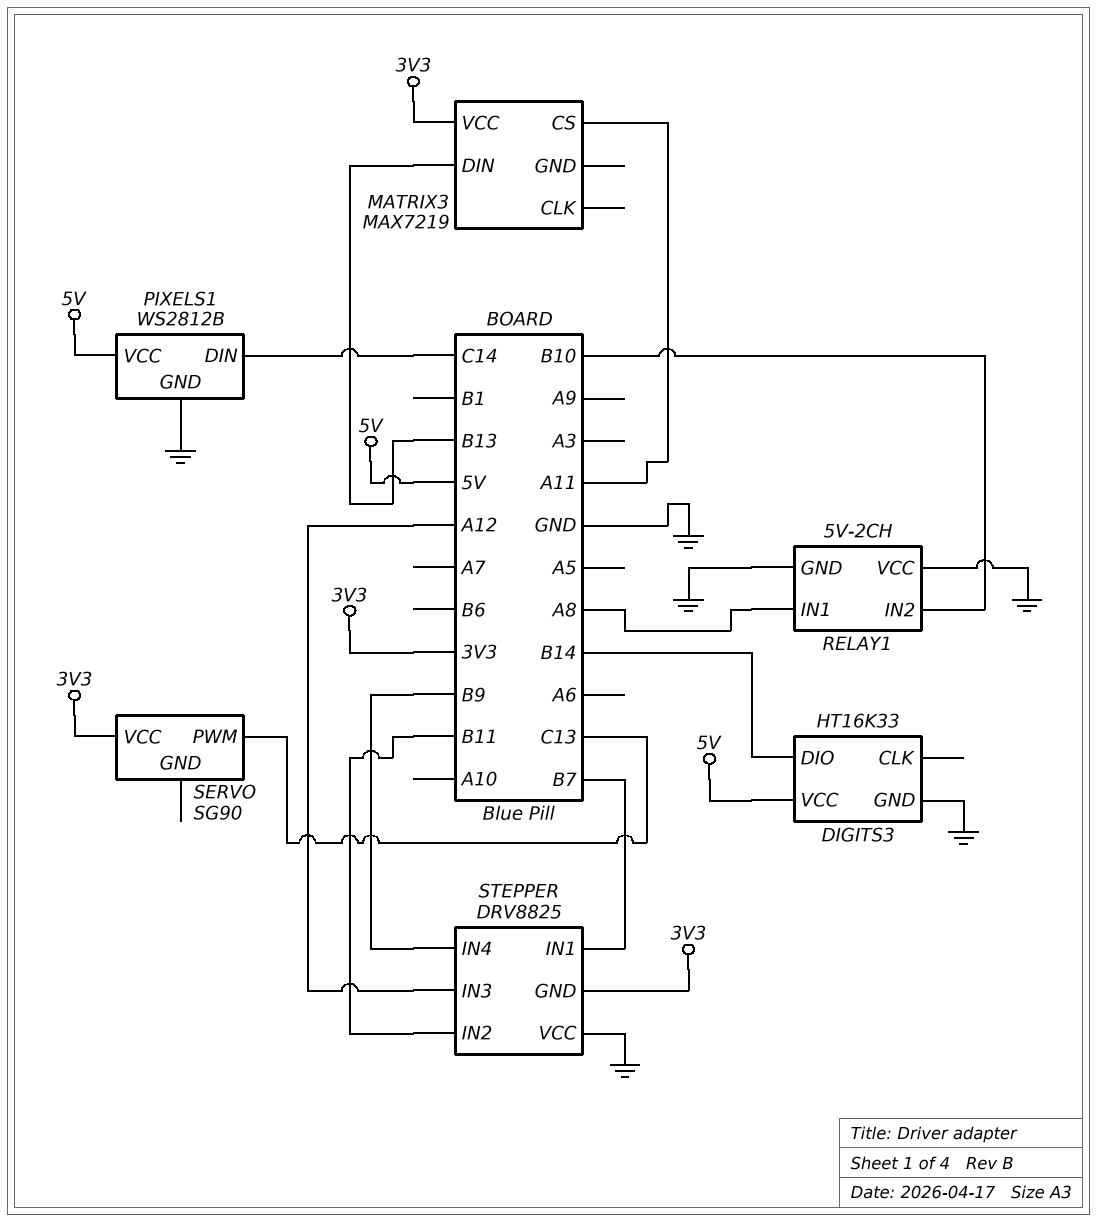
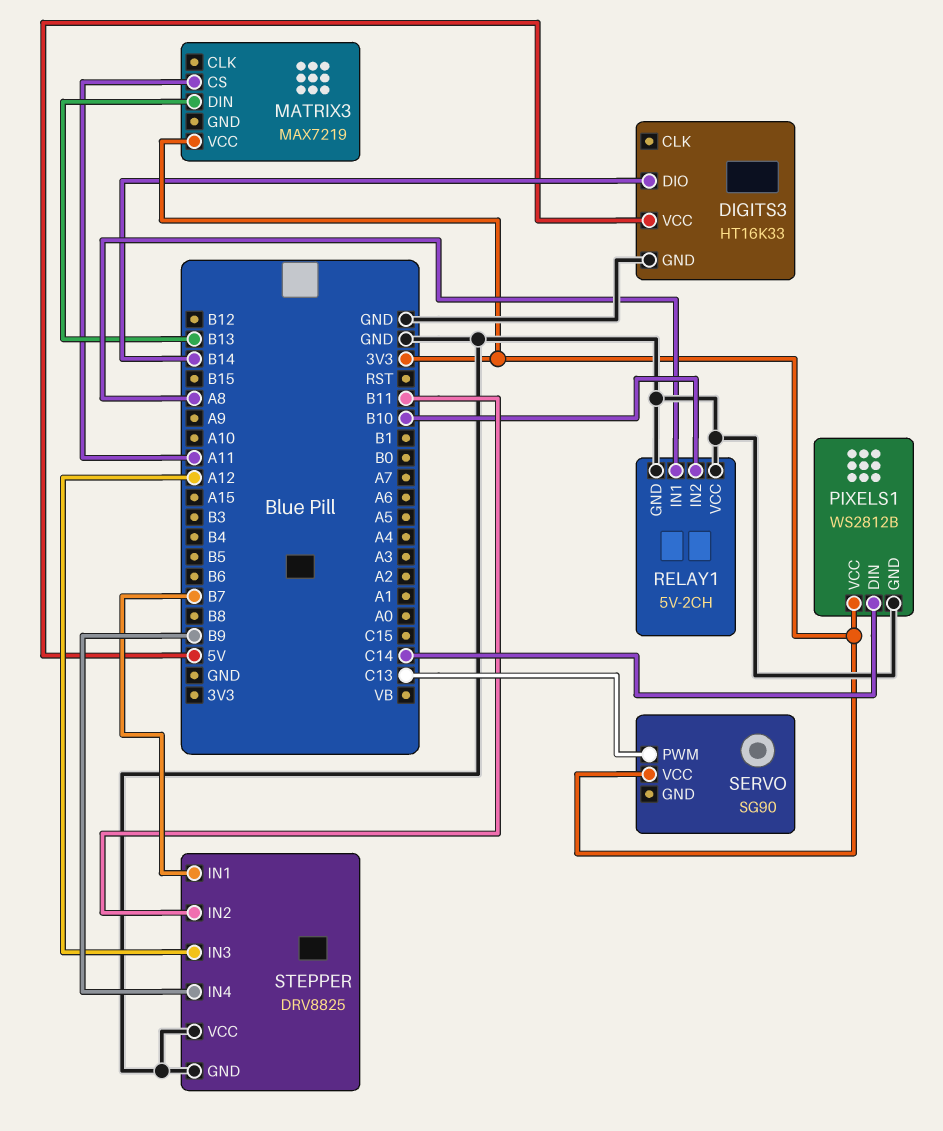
PIXELS1 pin VCC: 5V -> 3V3
STEPPER pin GND: 3V3 -> GND

